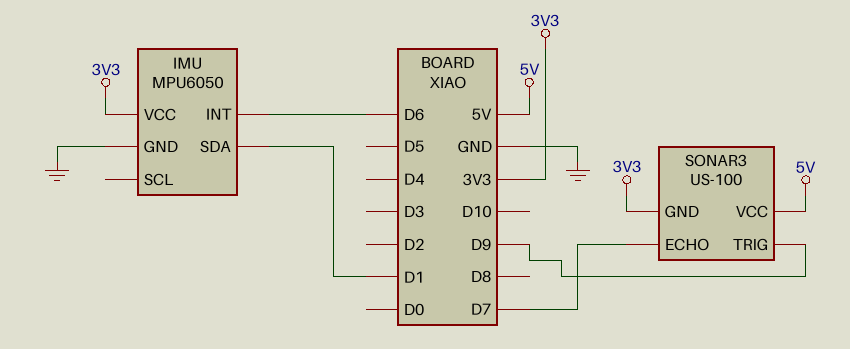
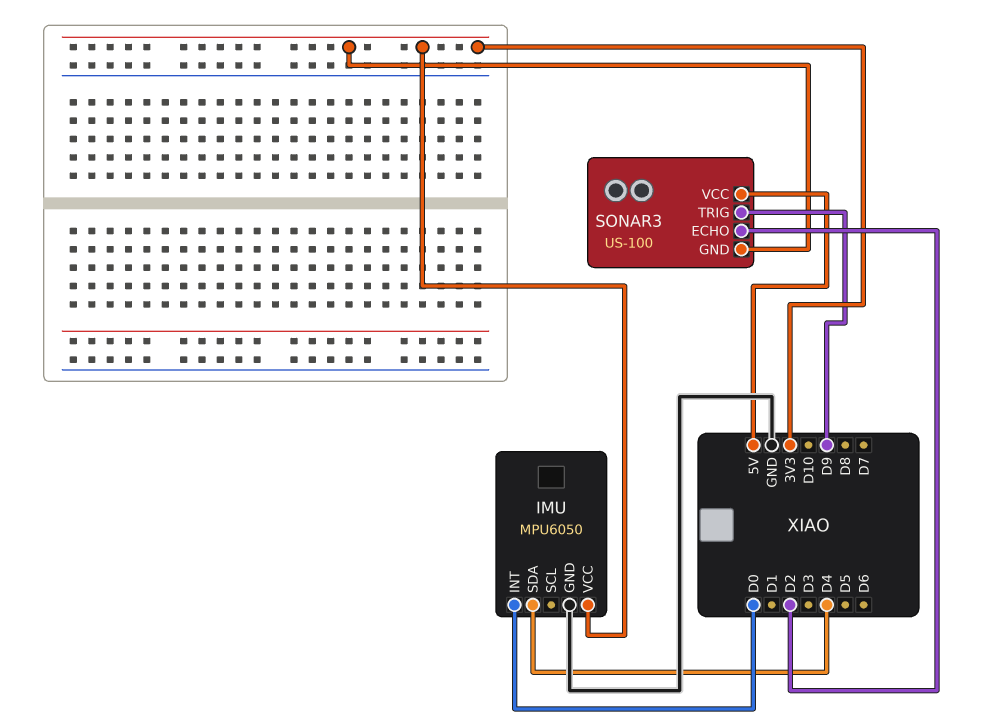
IMU pin INT: D6 -> D0
IMU pin SDA: D1 -> D4
SONAR3 pin ECHO: D7 -> D2

